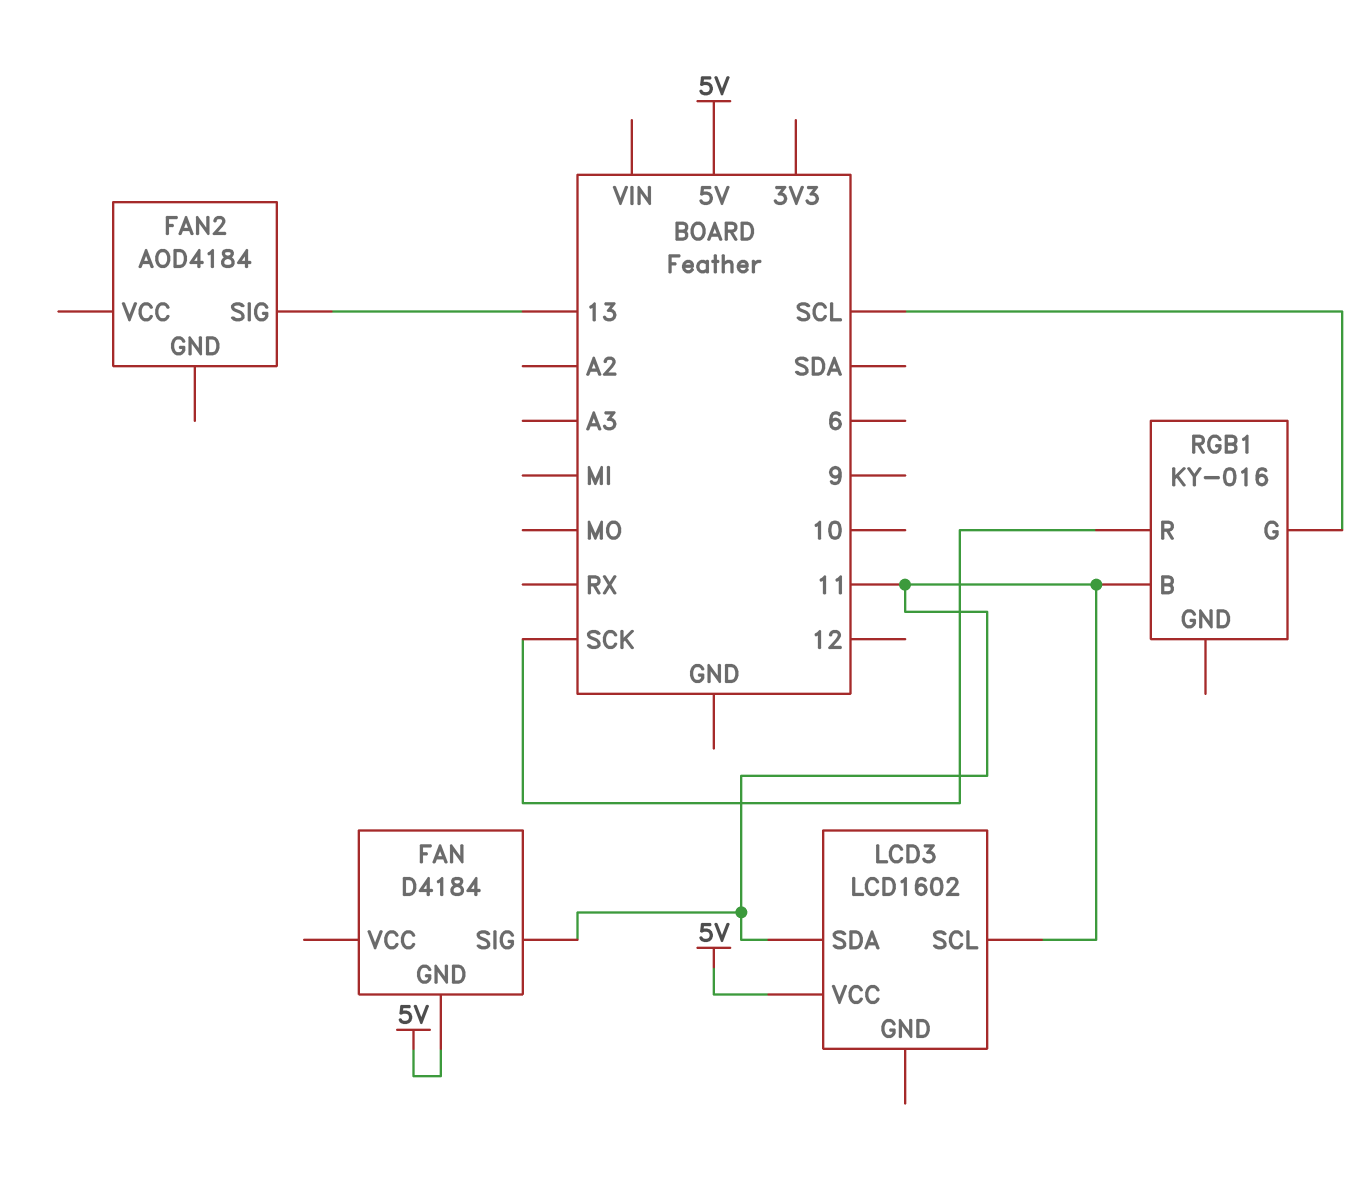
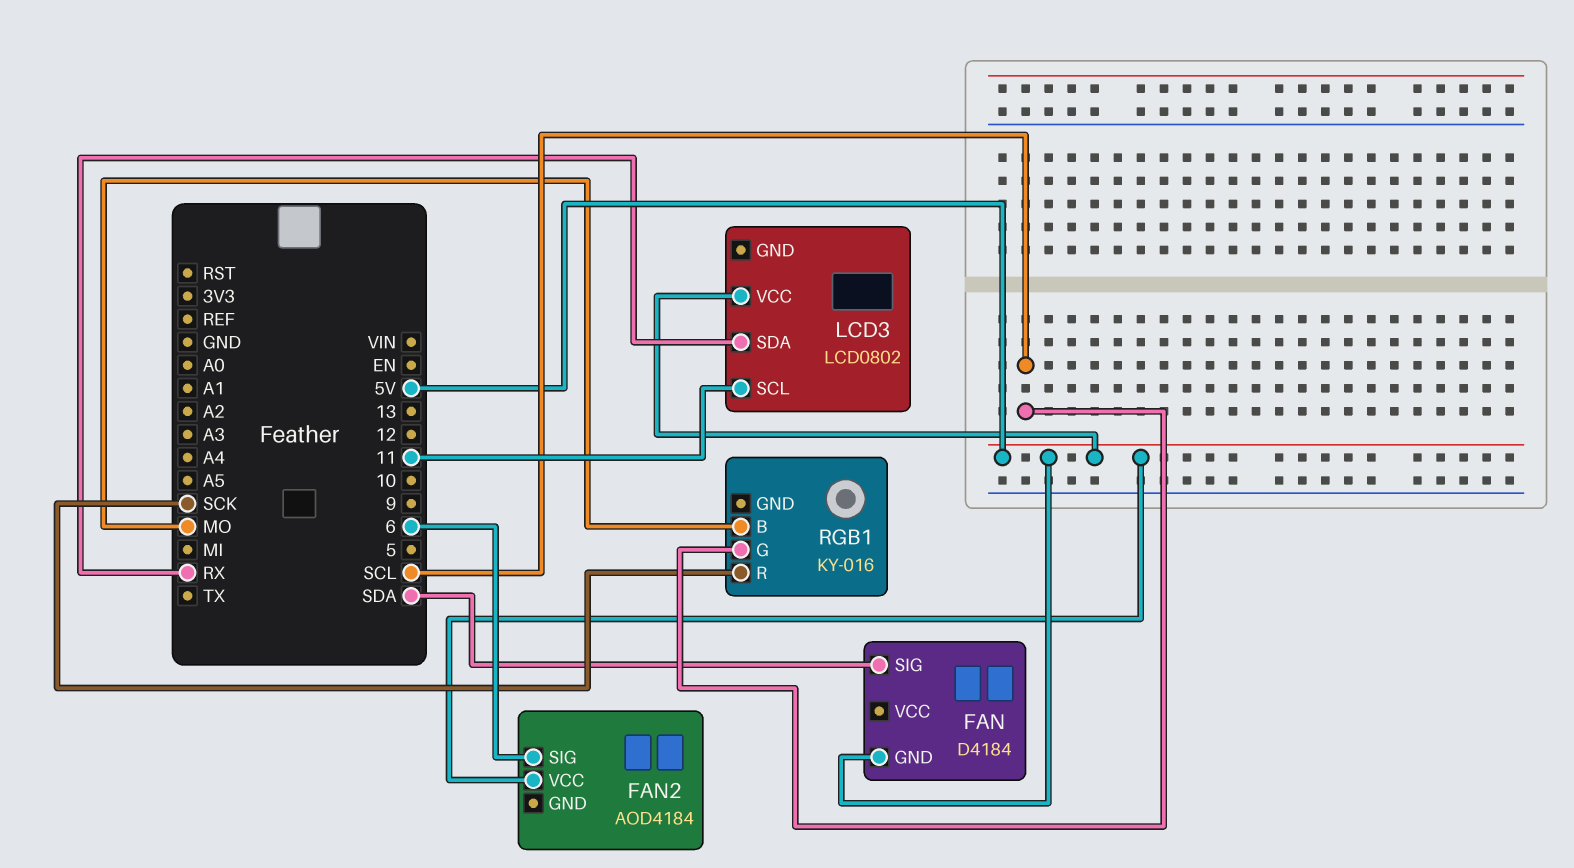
FAN pin SIG: 11 -> SDA
FAN2 pin SIG: 13 -> 6
FAN2 pin VCC: none -> 5V
LCD3: LCD1602 -> LCD0802
LCD3 pin SDA: 11 -> RX
RGB1 pin B: 11 -> MO

